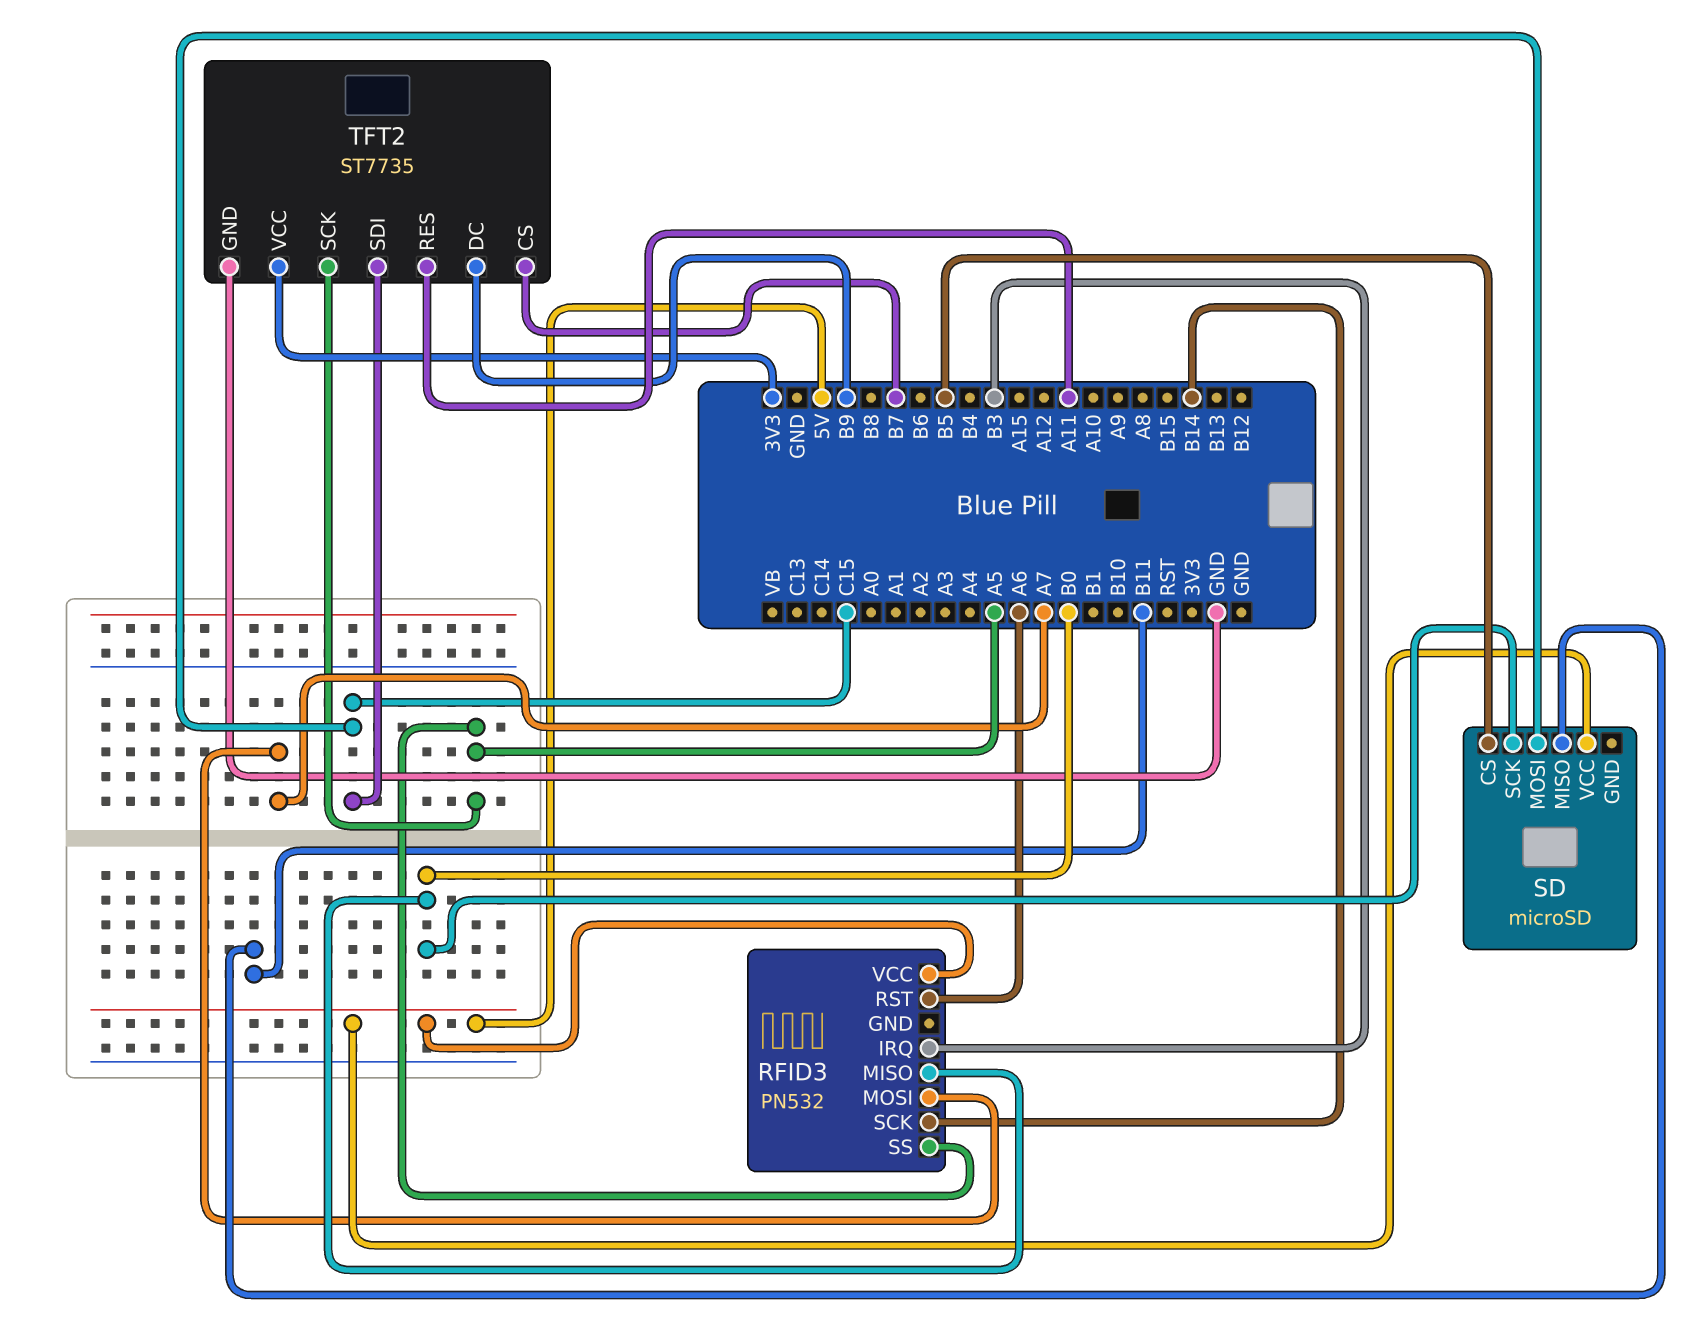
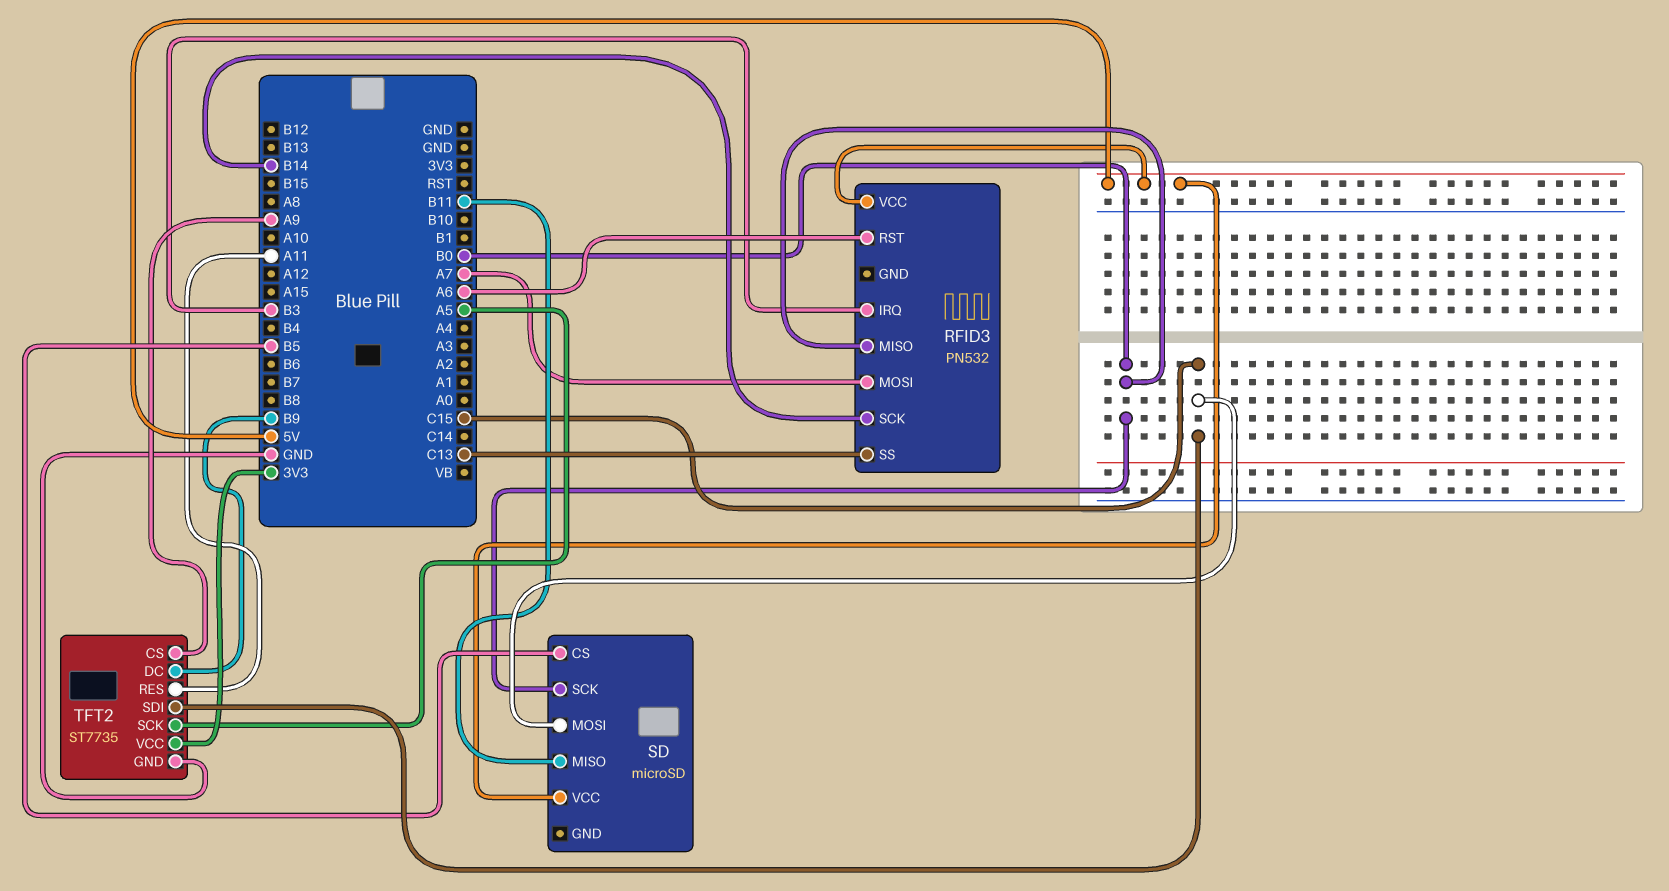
RFID3 pin SS: A5 -> C13
TFT2 pin CS: B7 -> A9

